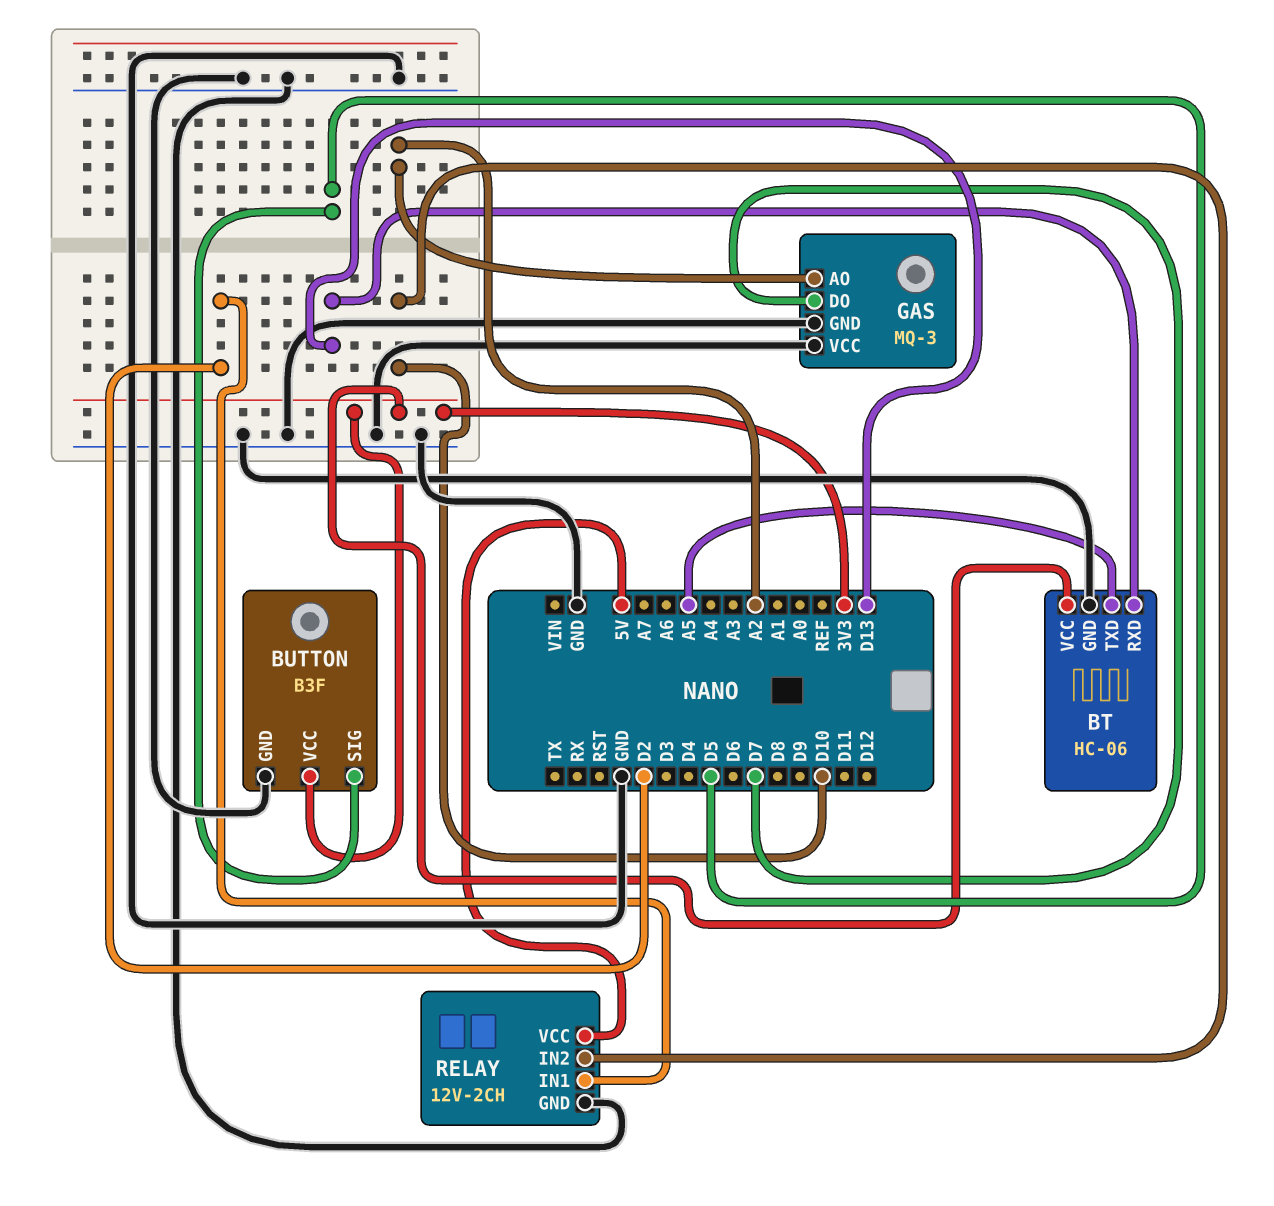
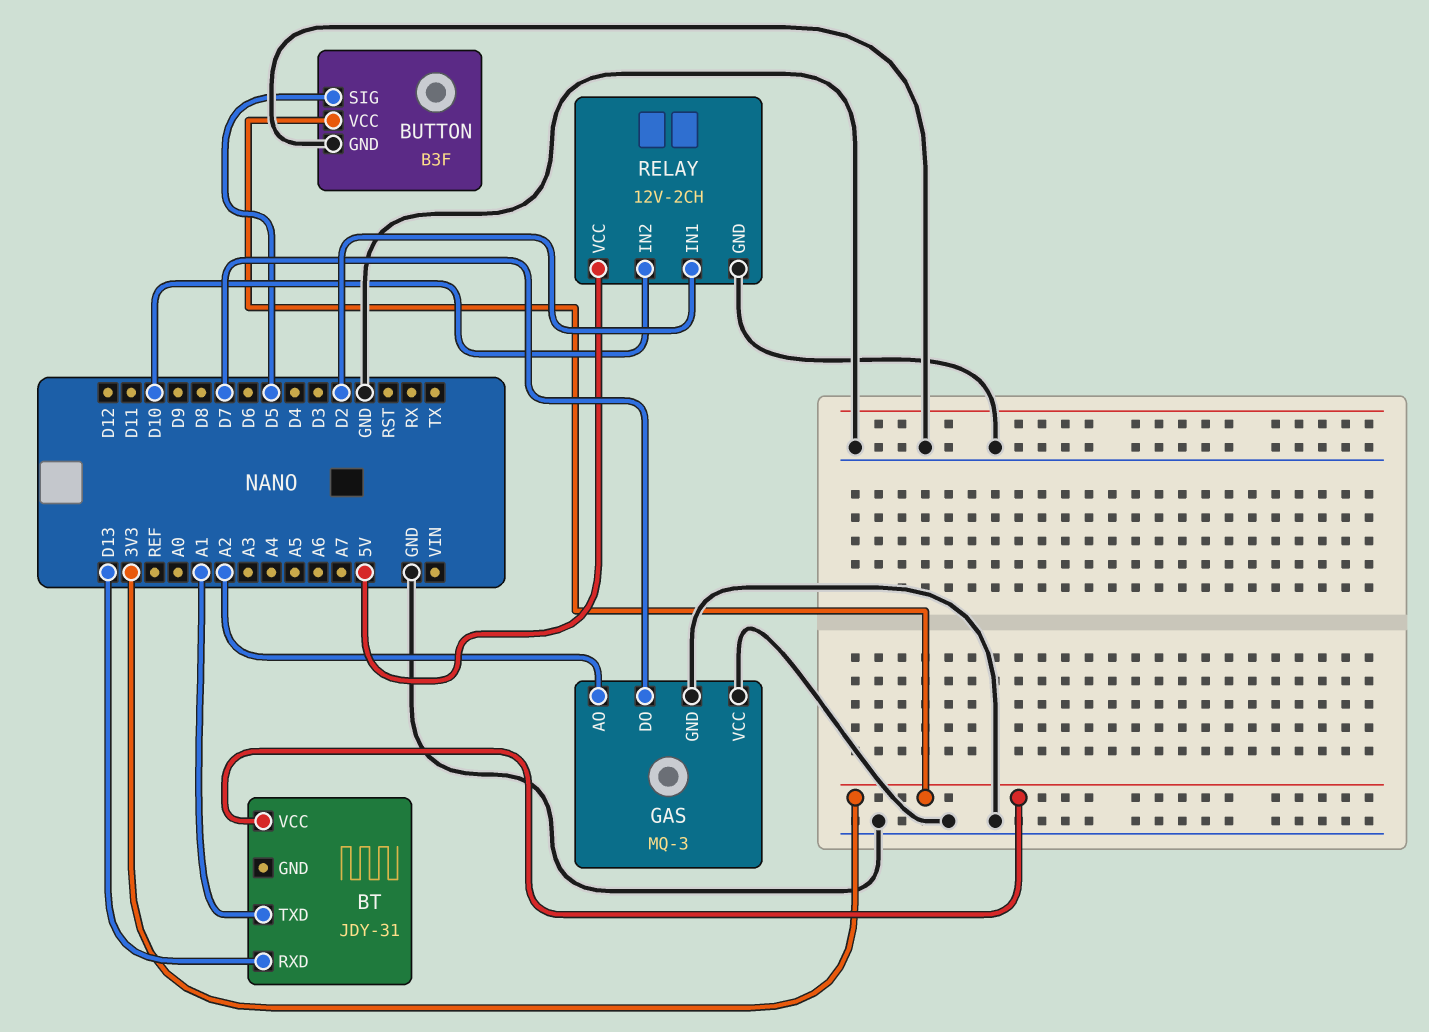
BT: HC-06 -> JDY-31
BT pin GND: GND -> none
BT pin TXD: A5 -> A1

